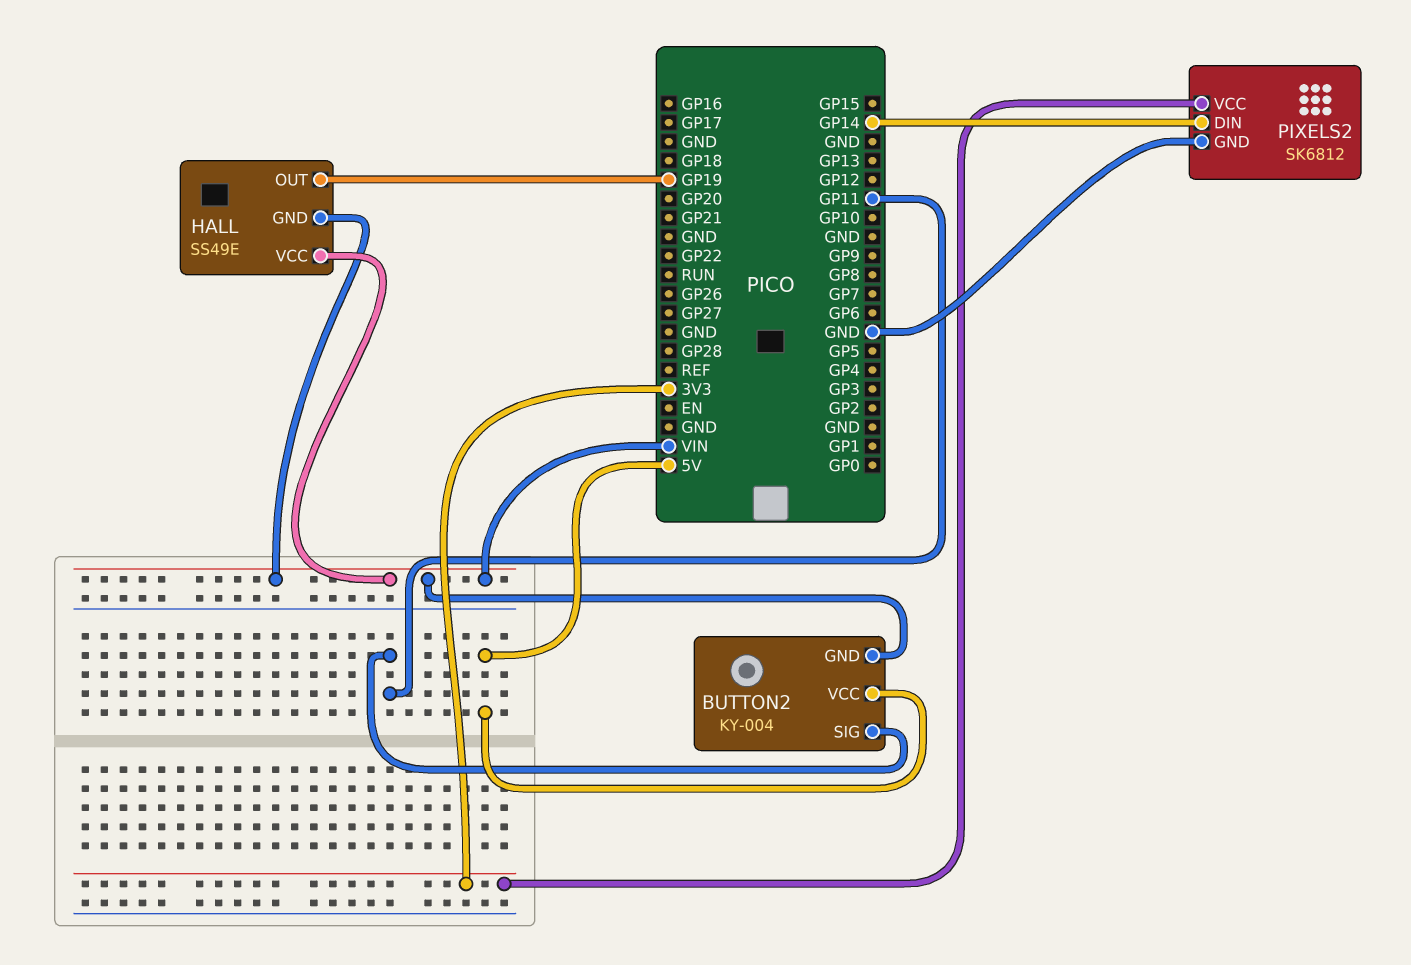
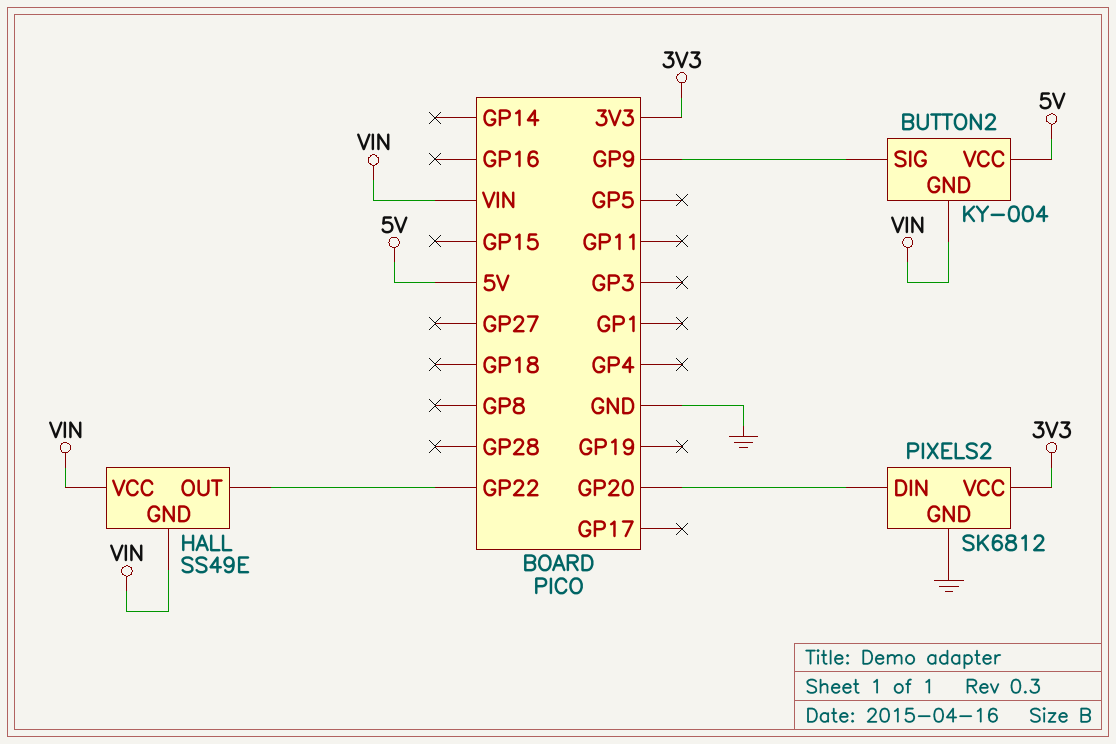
BUTTON2 pin SIG: GP11 -> GP9
HALL pin OUT: GP19 -> GP22
PIXELS2 pin DIN: GP14 -> GP20

